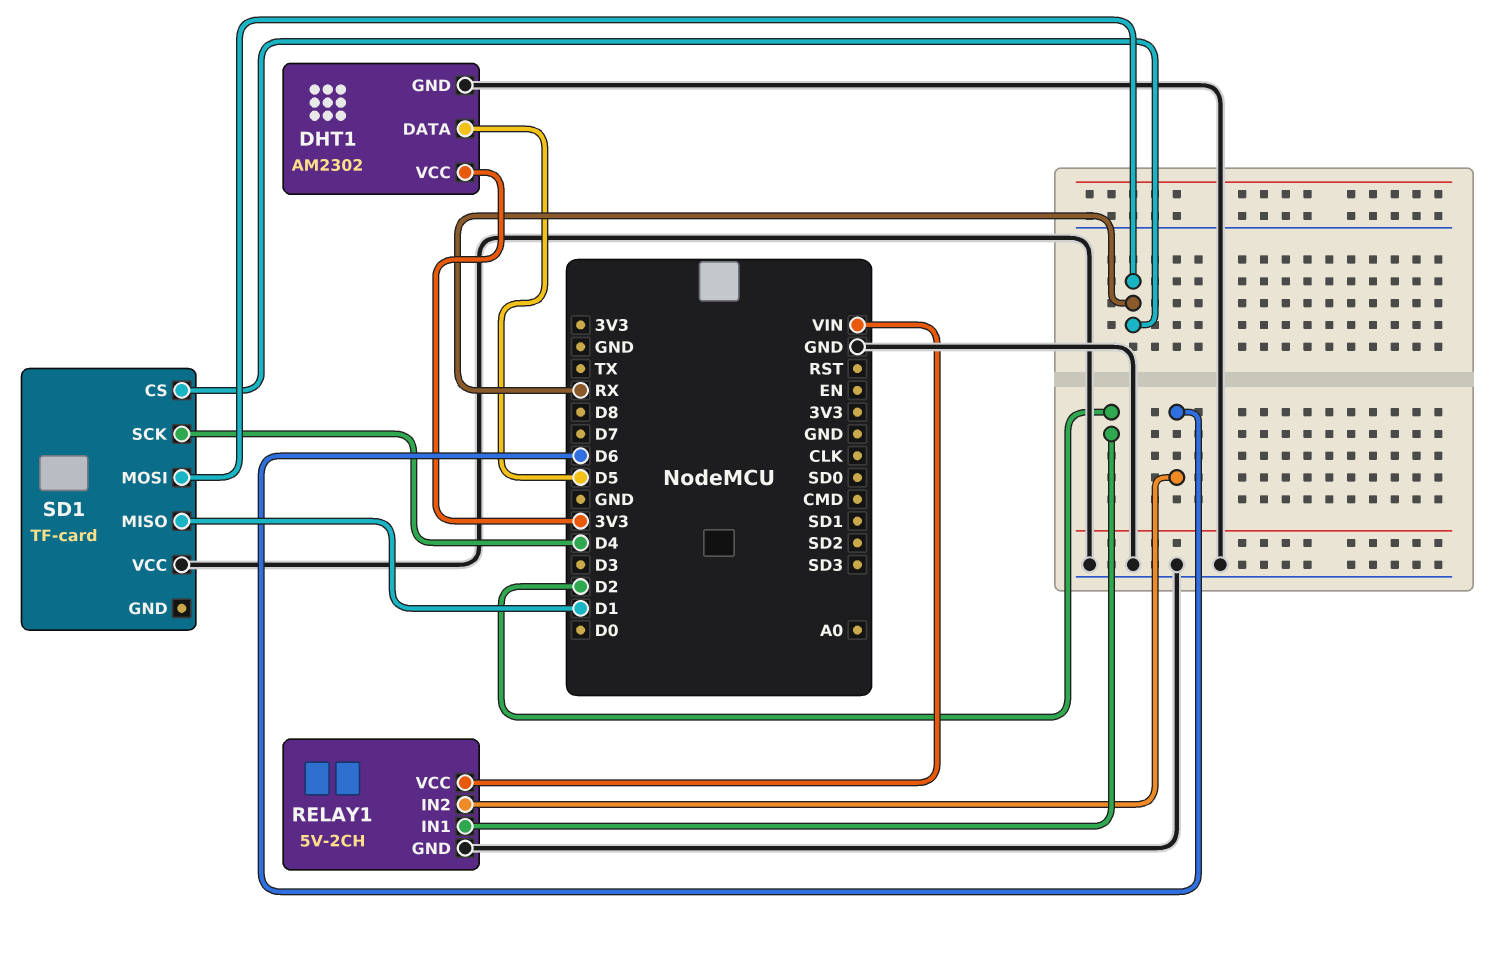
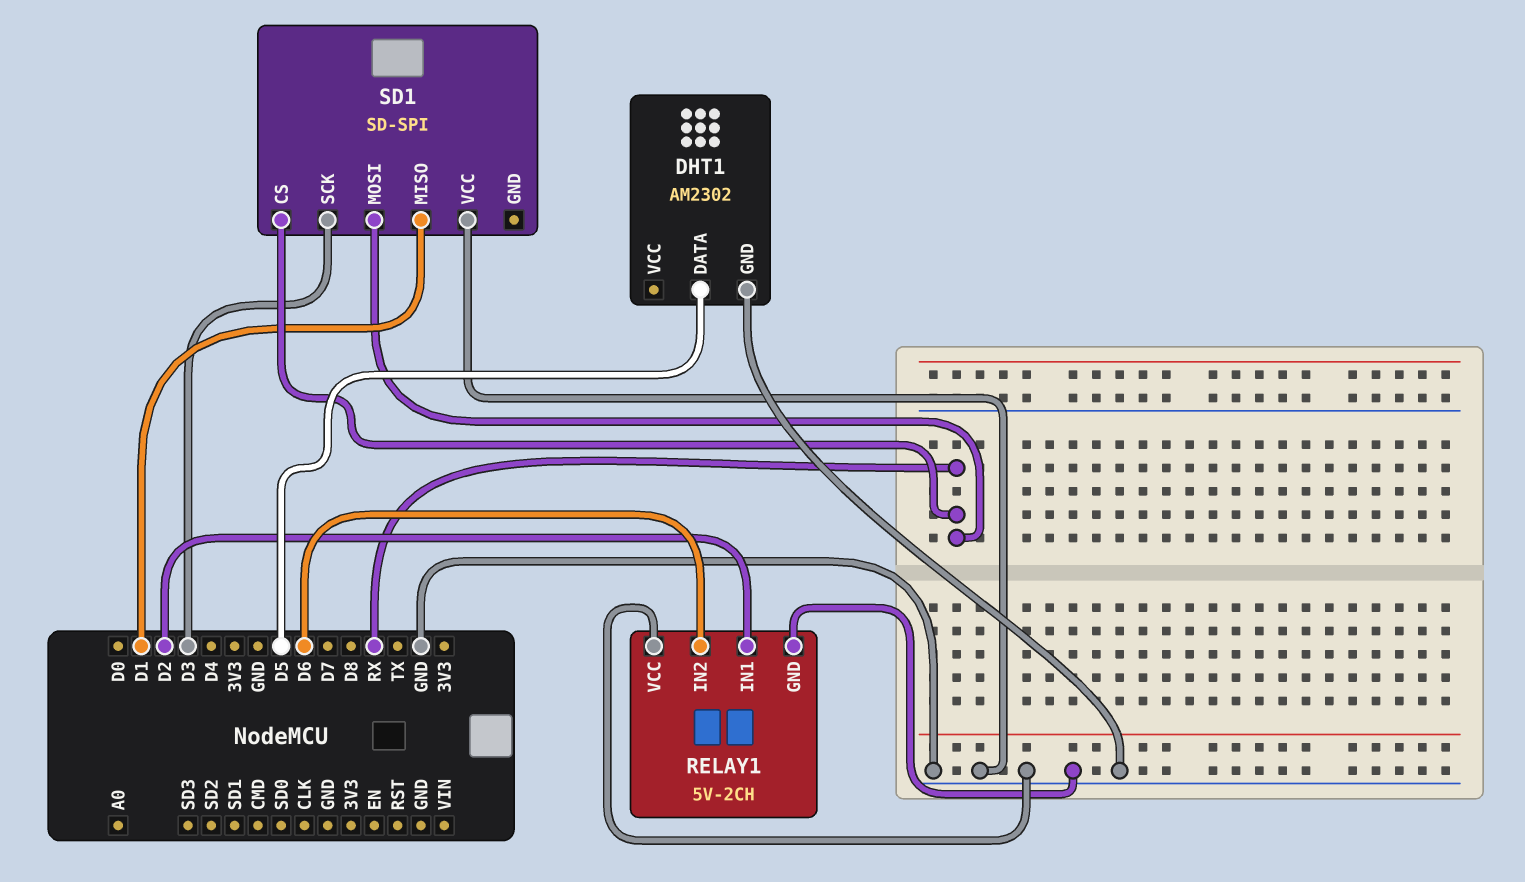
DHT1 pin VCC: 3V3 -> none
RELAY1 pin VCC: VIN -> GND
SD1: TF-card -> SD-SPI
SD1 pin SCK: D4 -> D3

